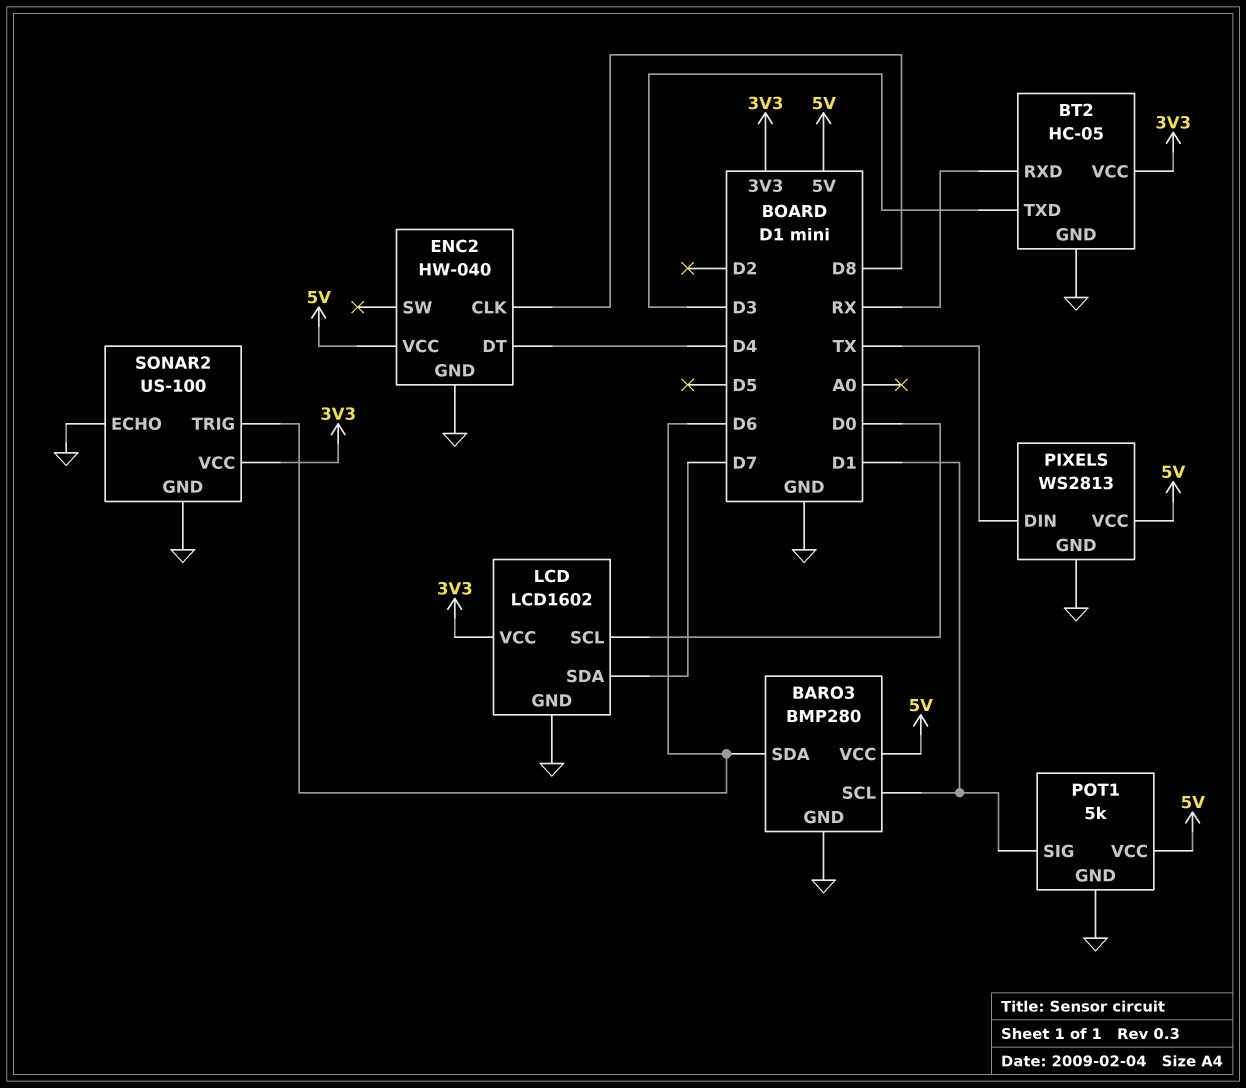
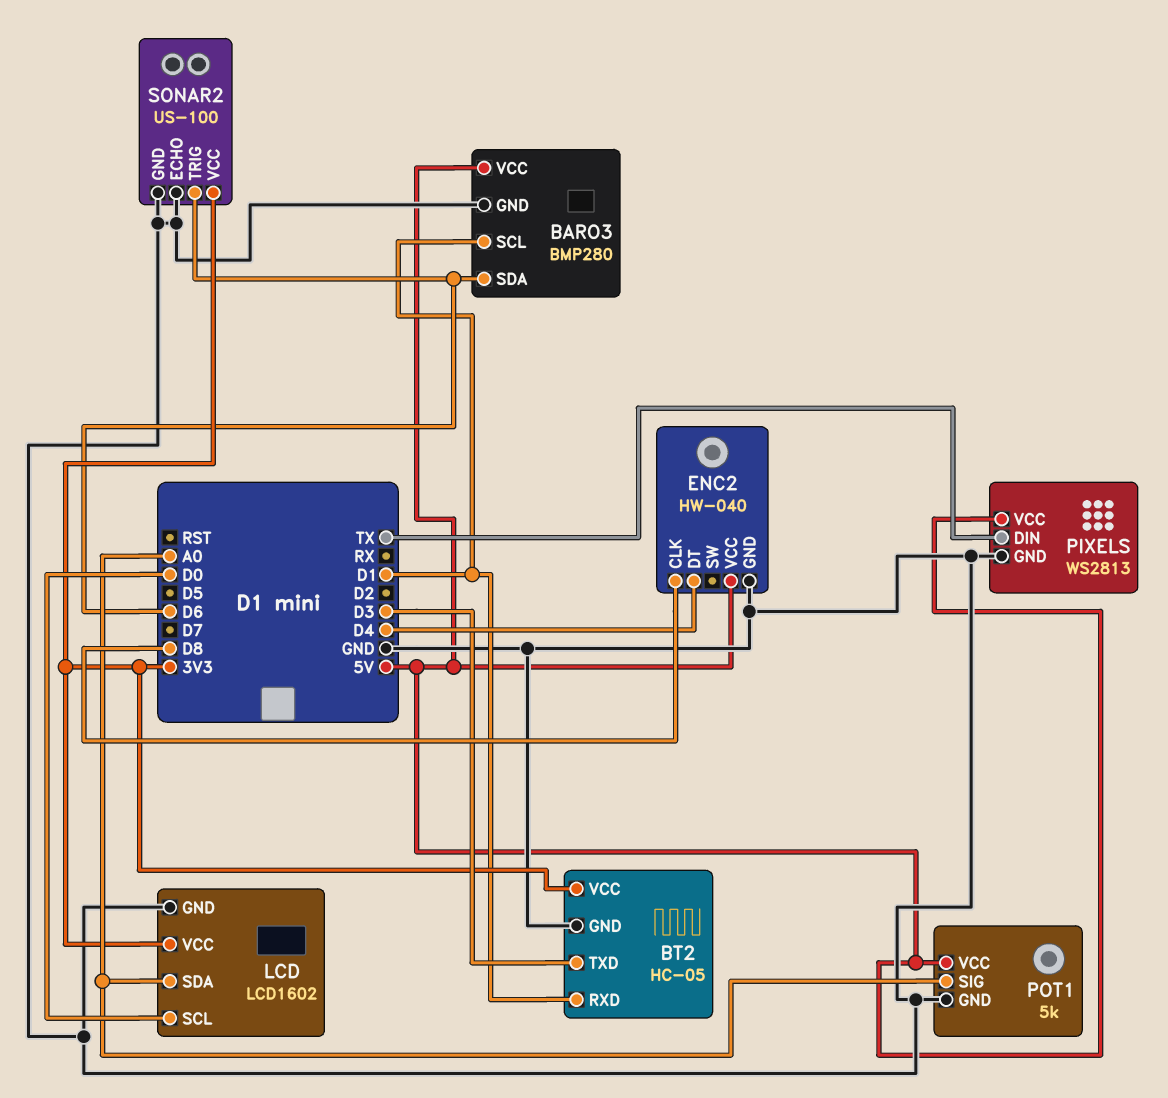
BT2 pin RXD: RX -> D1
LCD pin SDA: D7 -> A0
POT1 pin SIG: D1 -> A0

